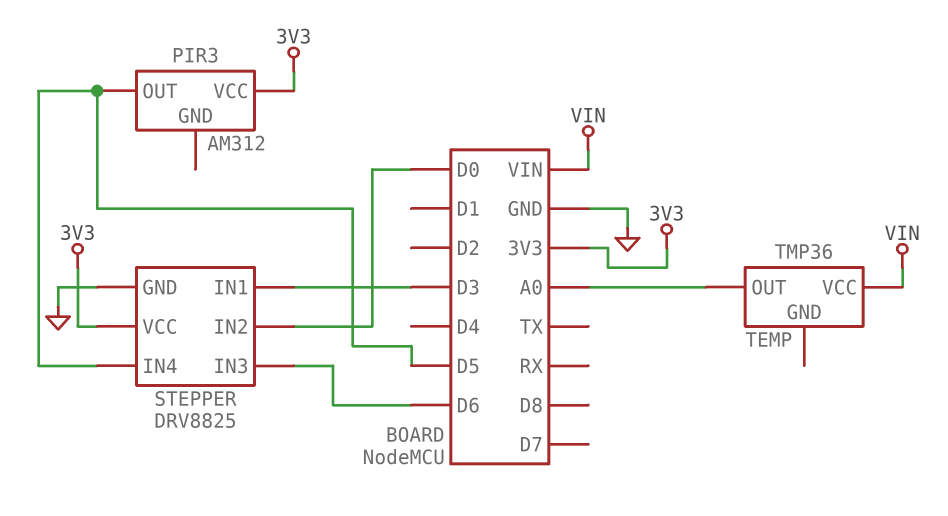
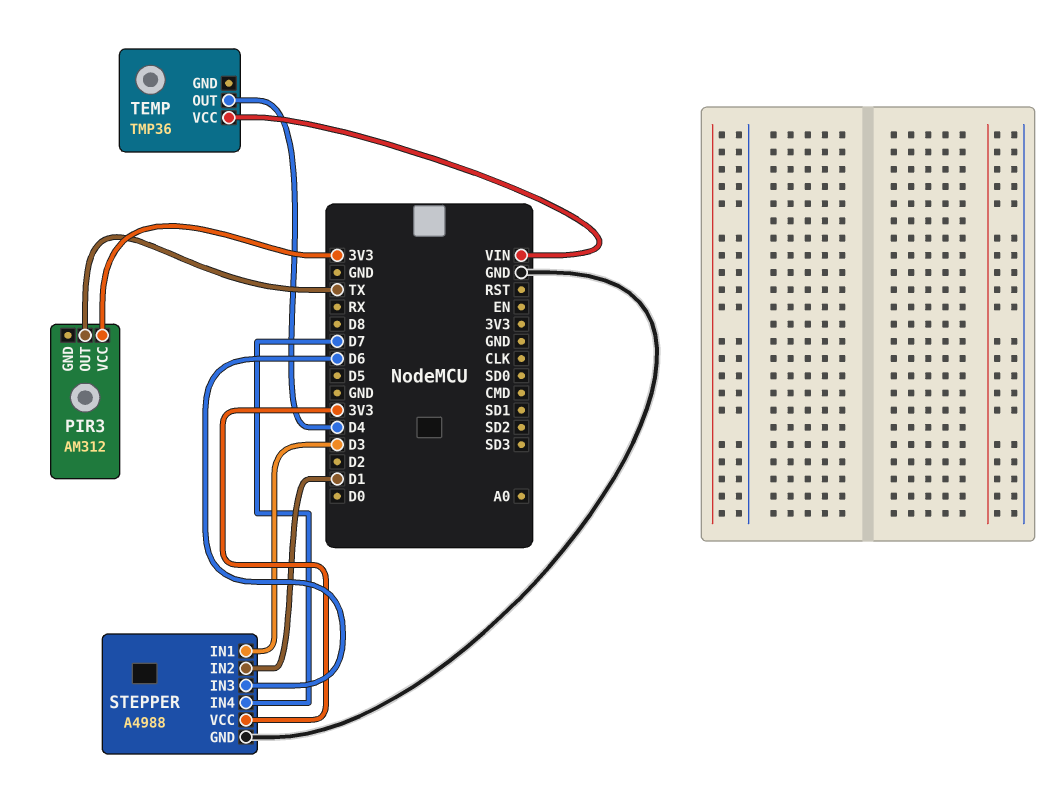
PIR3 pin OUT: D5 -> TX
STEPPER: DRV8825 -> A4988
STEPPER pin IN2: D0 -> D1
STEPPER pin IN4: D5 -> D7
TEMP pin OUT: A0 -> D4

